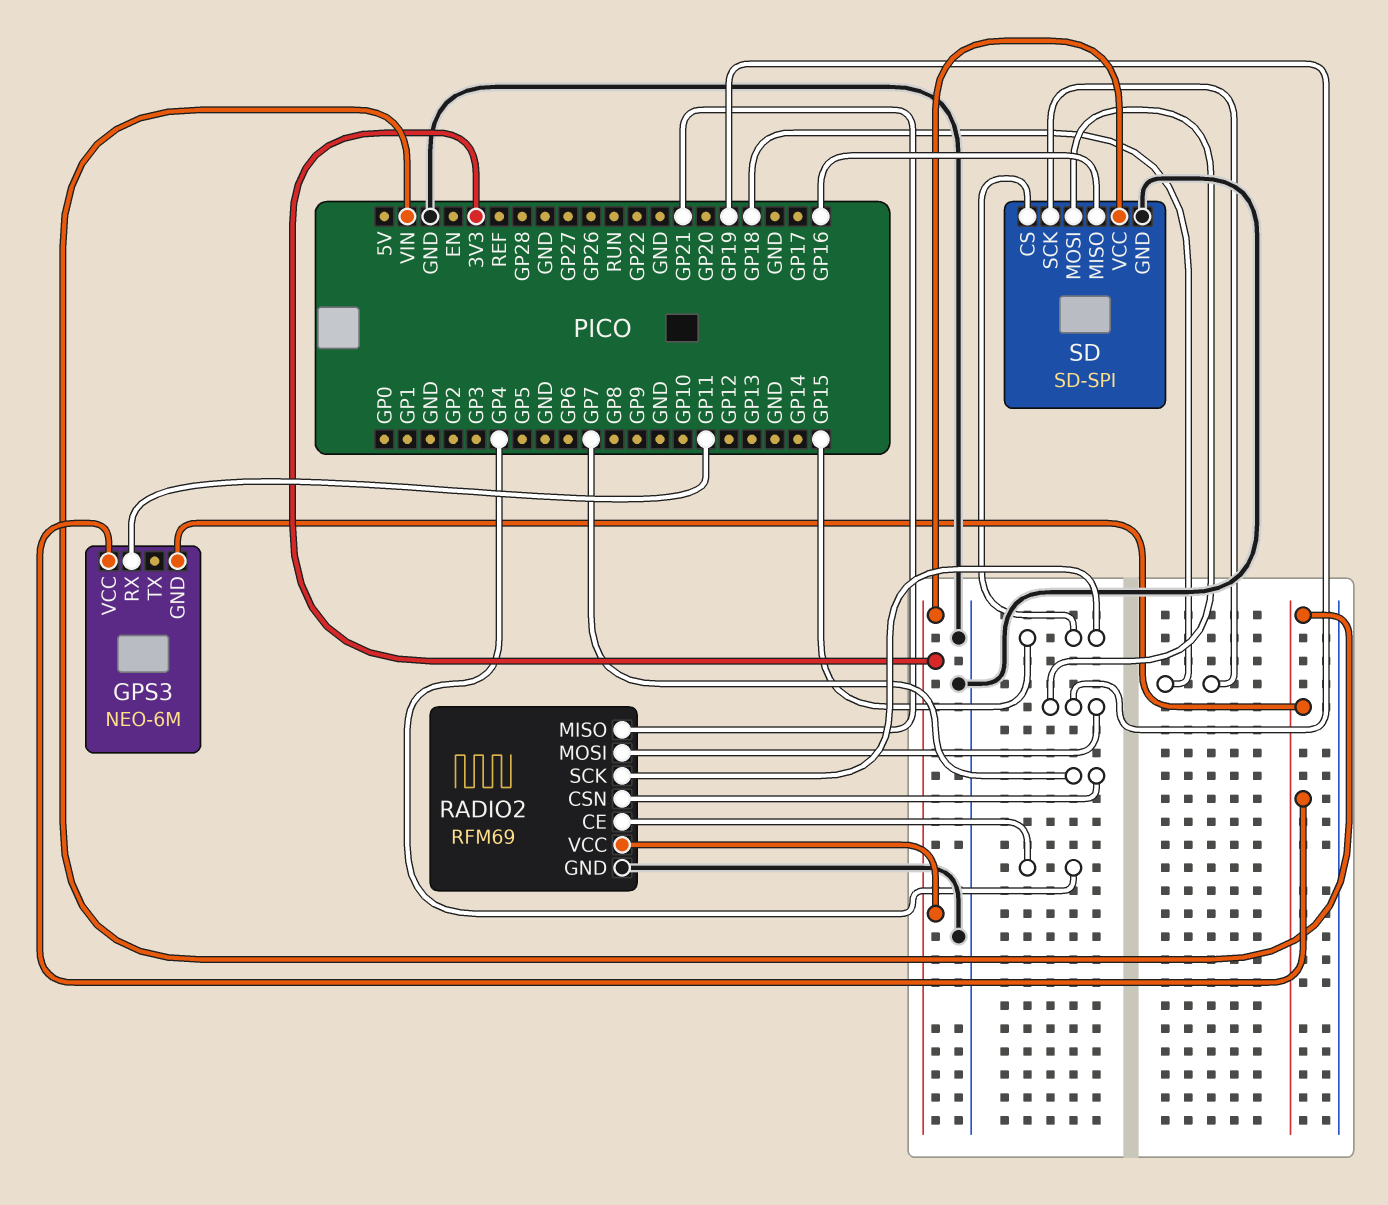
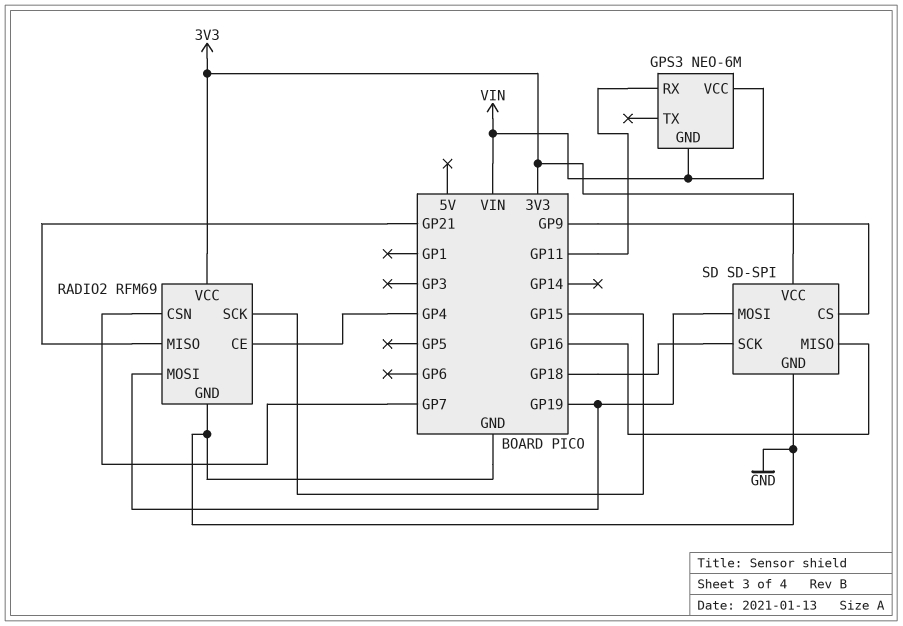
SD pin CS: GP15 -> GP9

